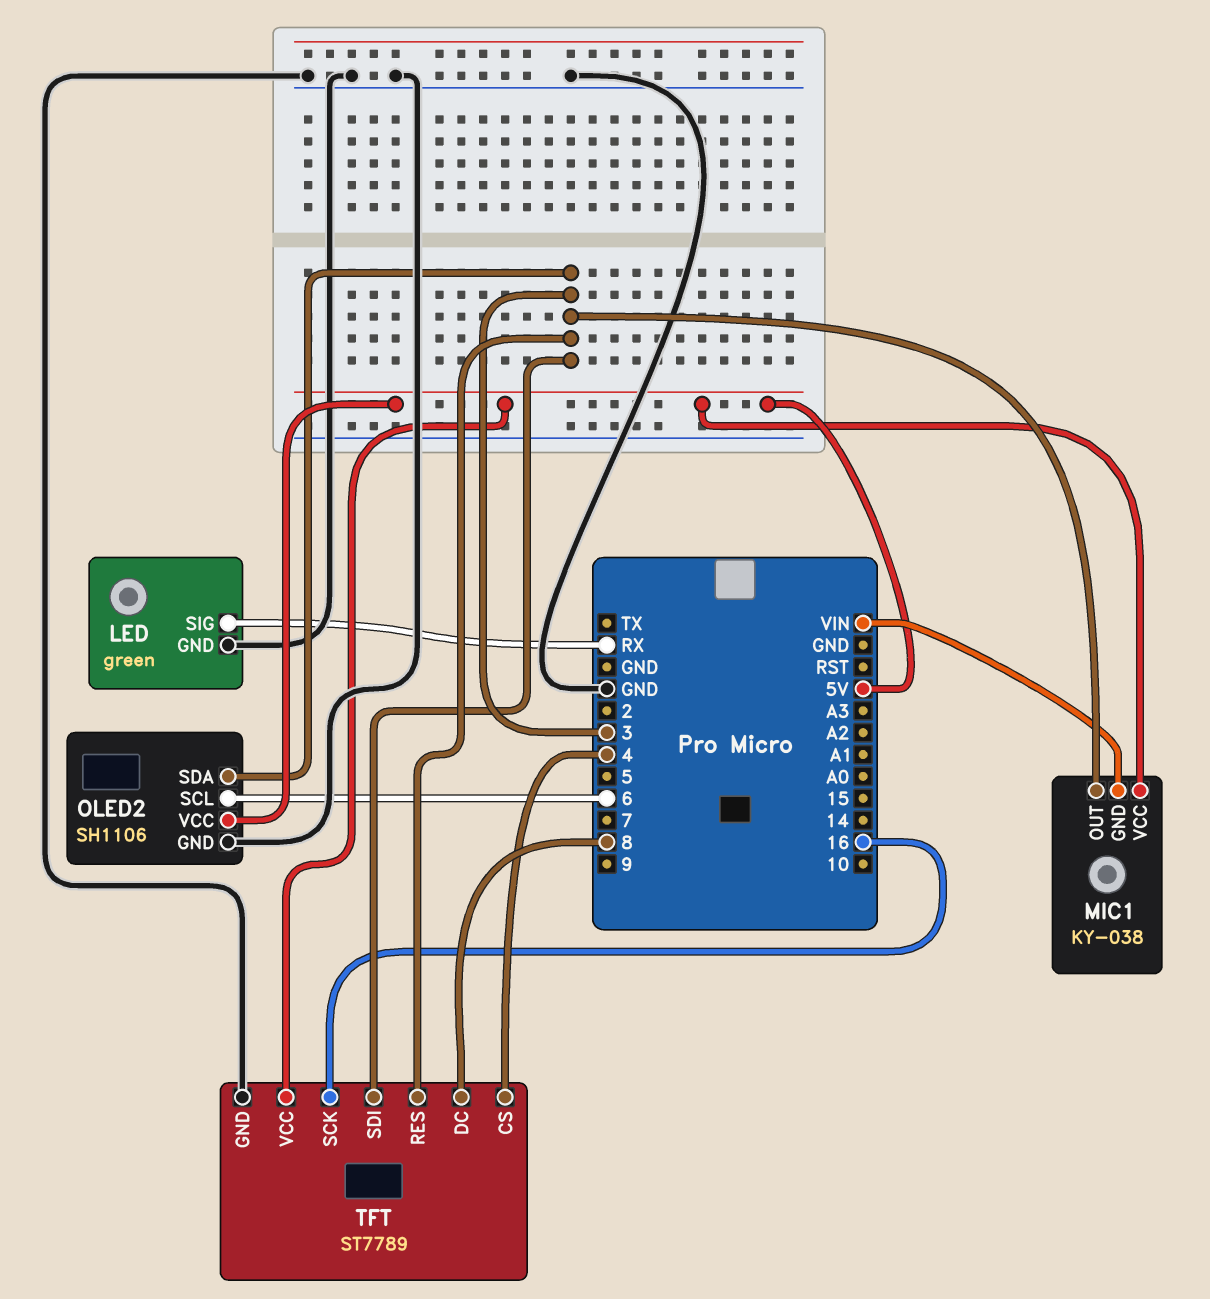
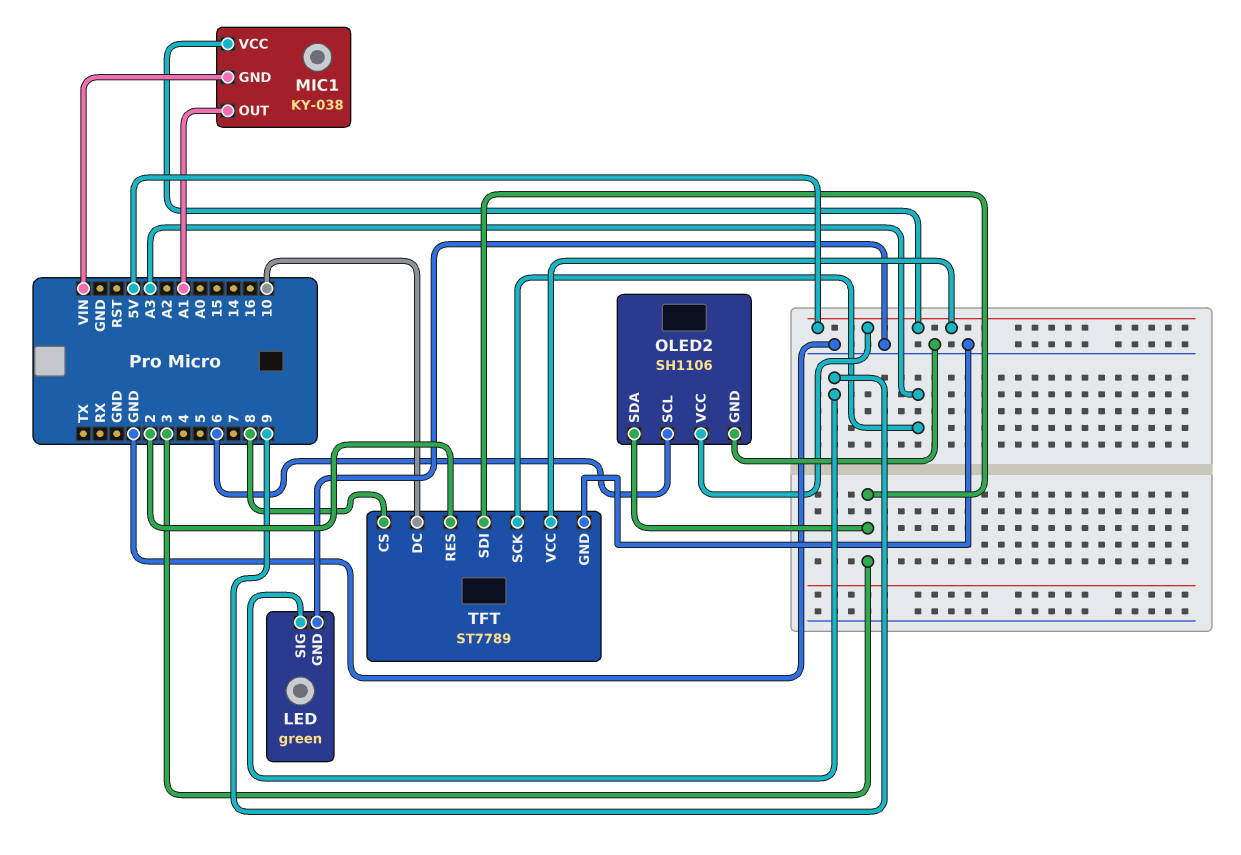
LED pin SIG: RX -> 9
MIC1 pin OUT: 3 -> A1
TFT pin CS: 4 -> 8
TFT pin DC: 8 -> 10
TFT pin RES: 3 -> 2
TFT pin SCK: 16 -> A3

